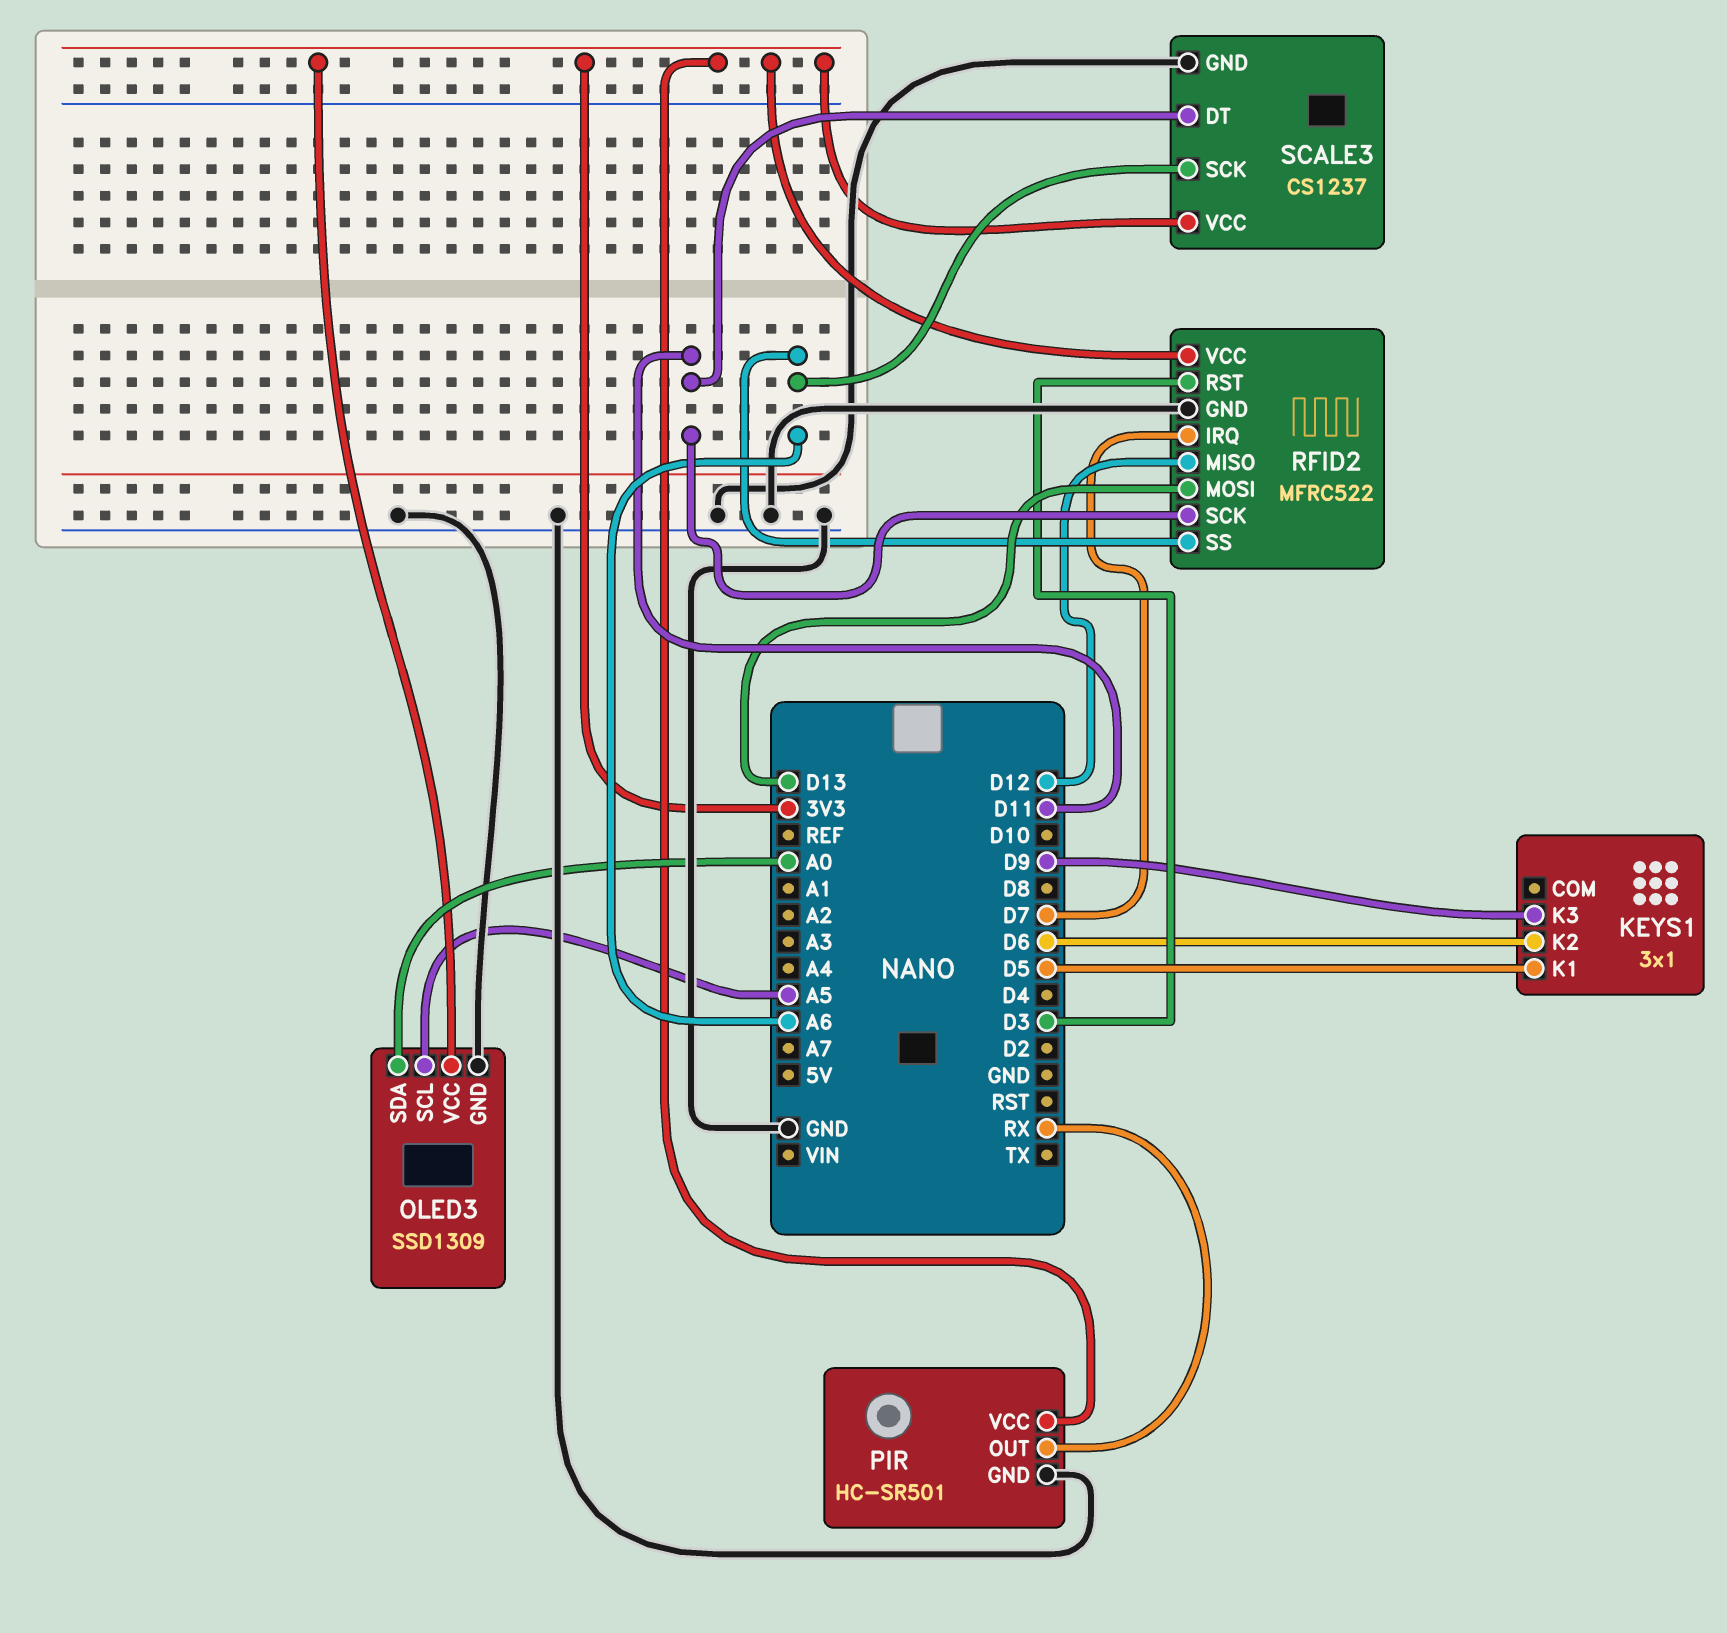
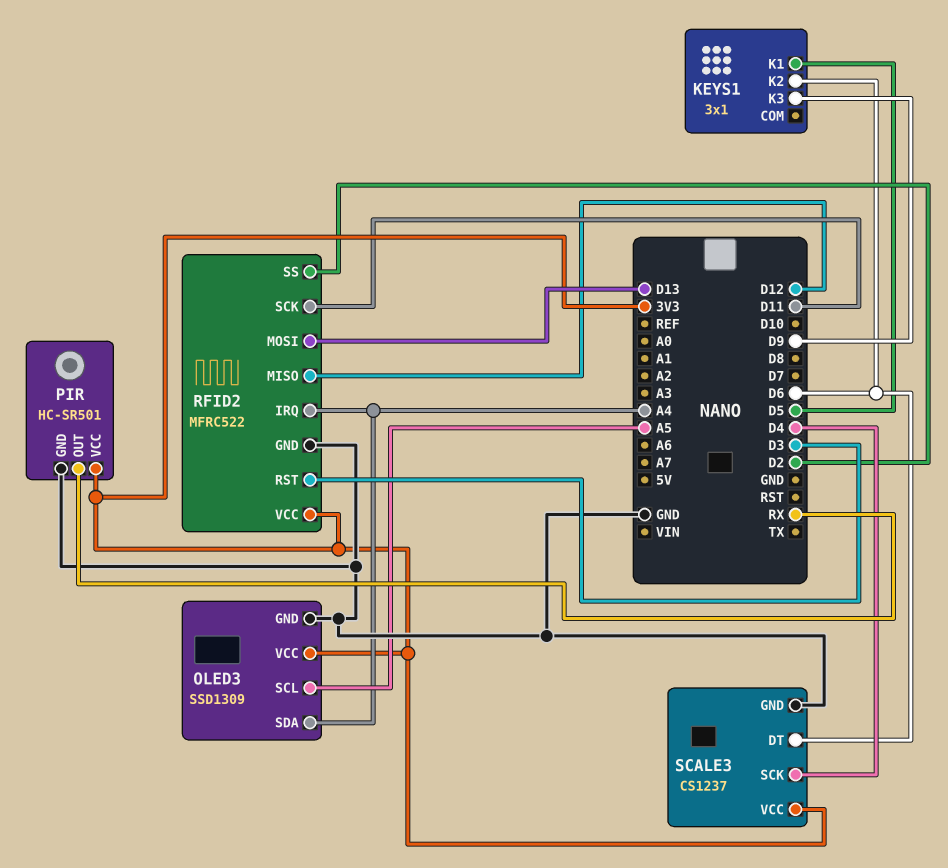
OLED3 pin SDA: A0 -> A4
RFID2 pin IRQ: D7 -> A4
RFID2 pin SS: A6 -> D2
SCALE3 pin DT: D11 -> D6
SCALE3 pin SCK: A6 -> D4

